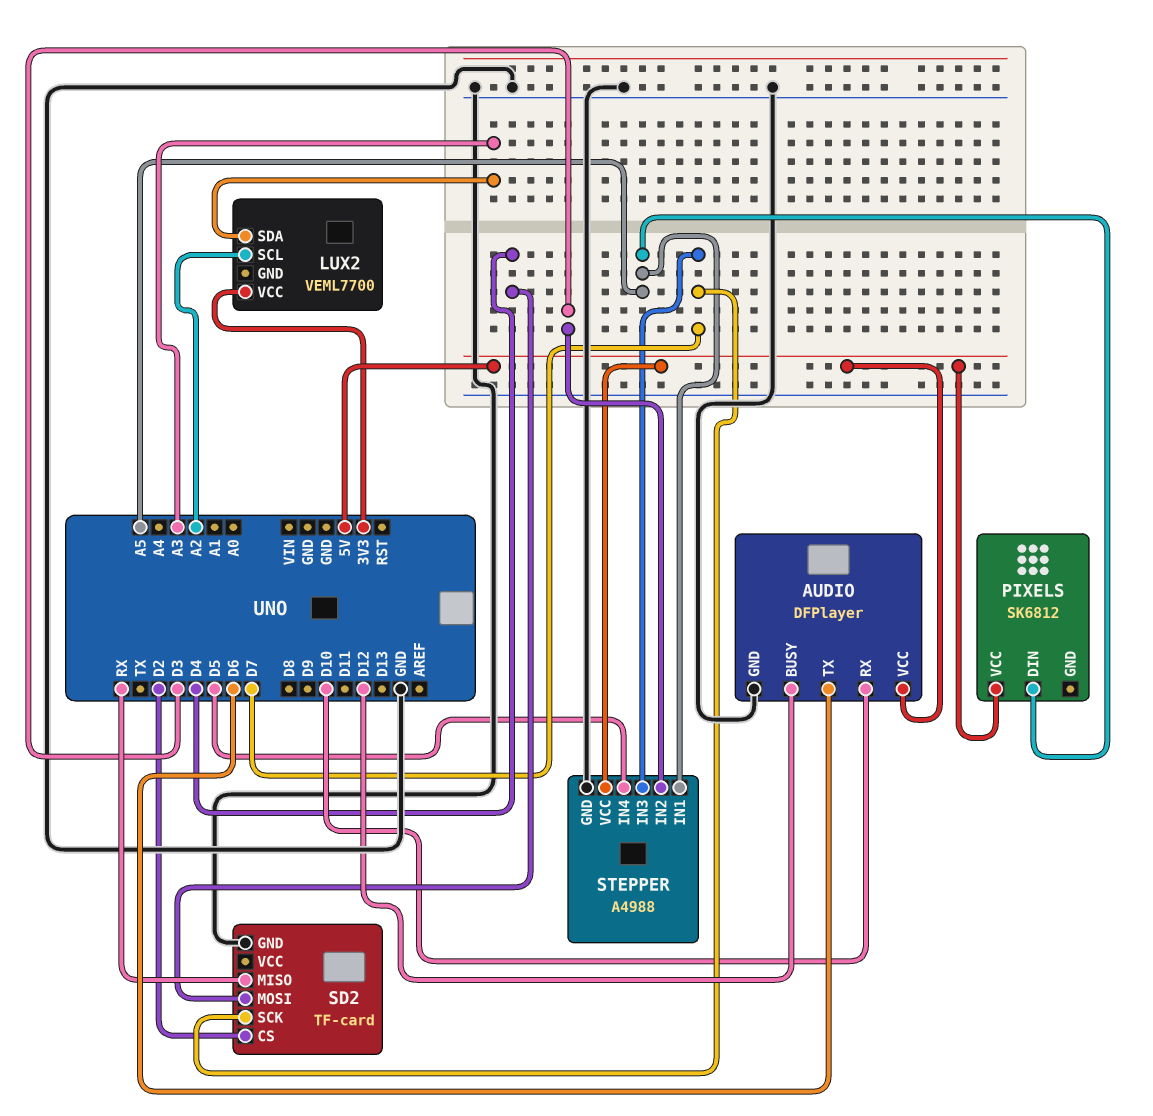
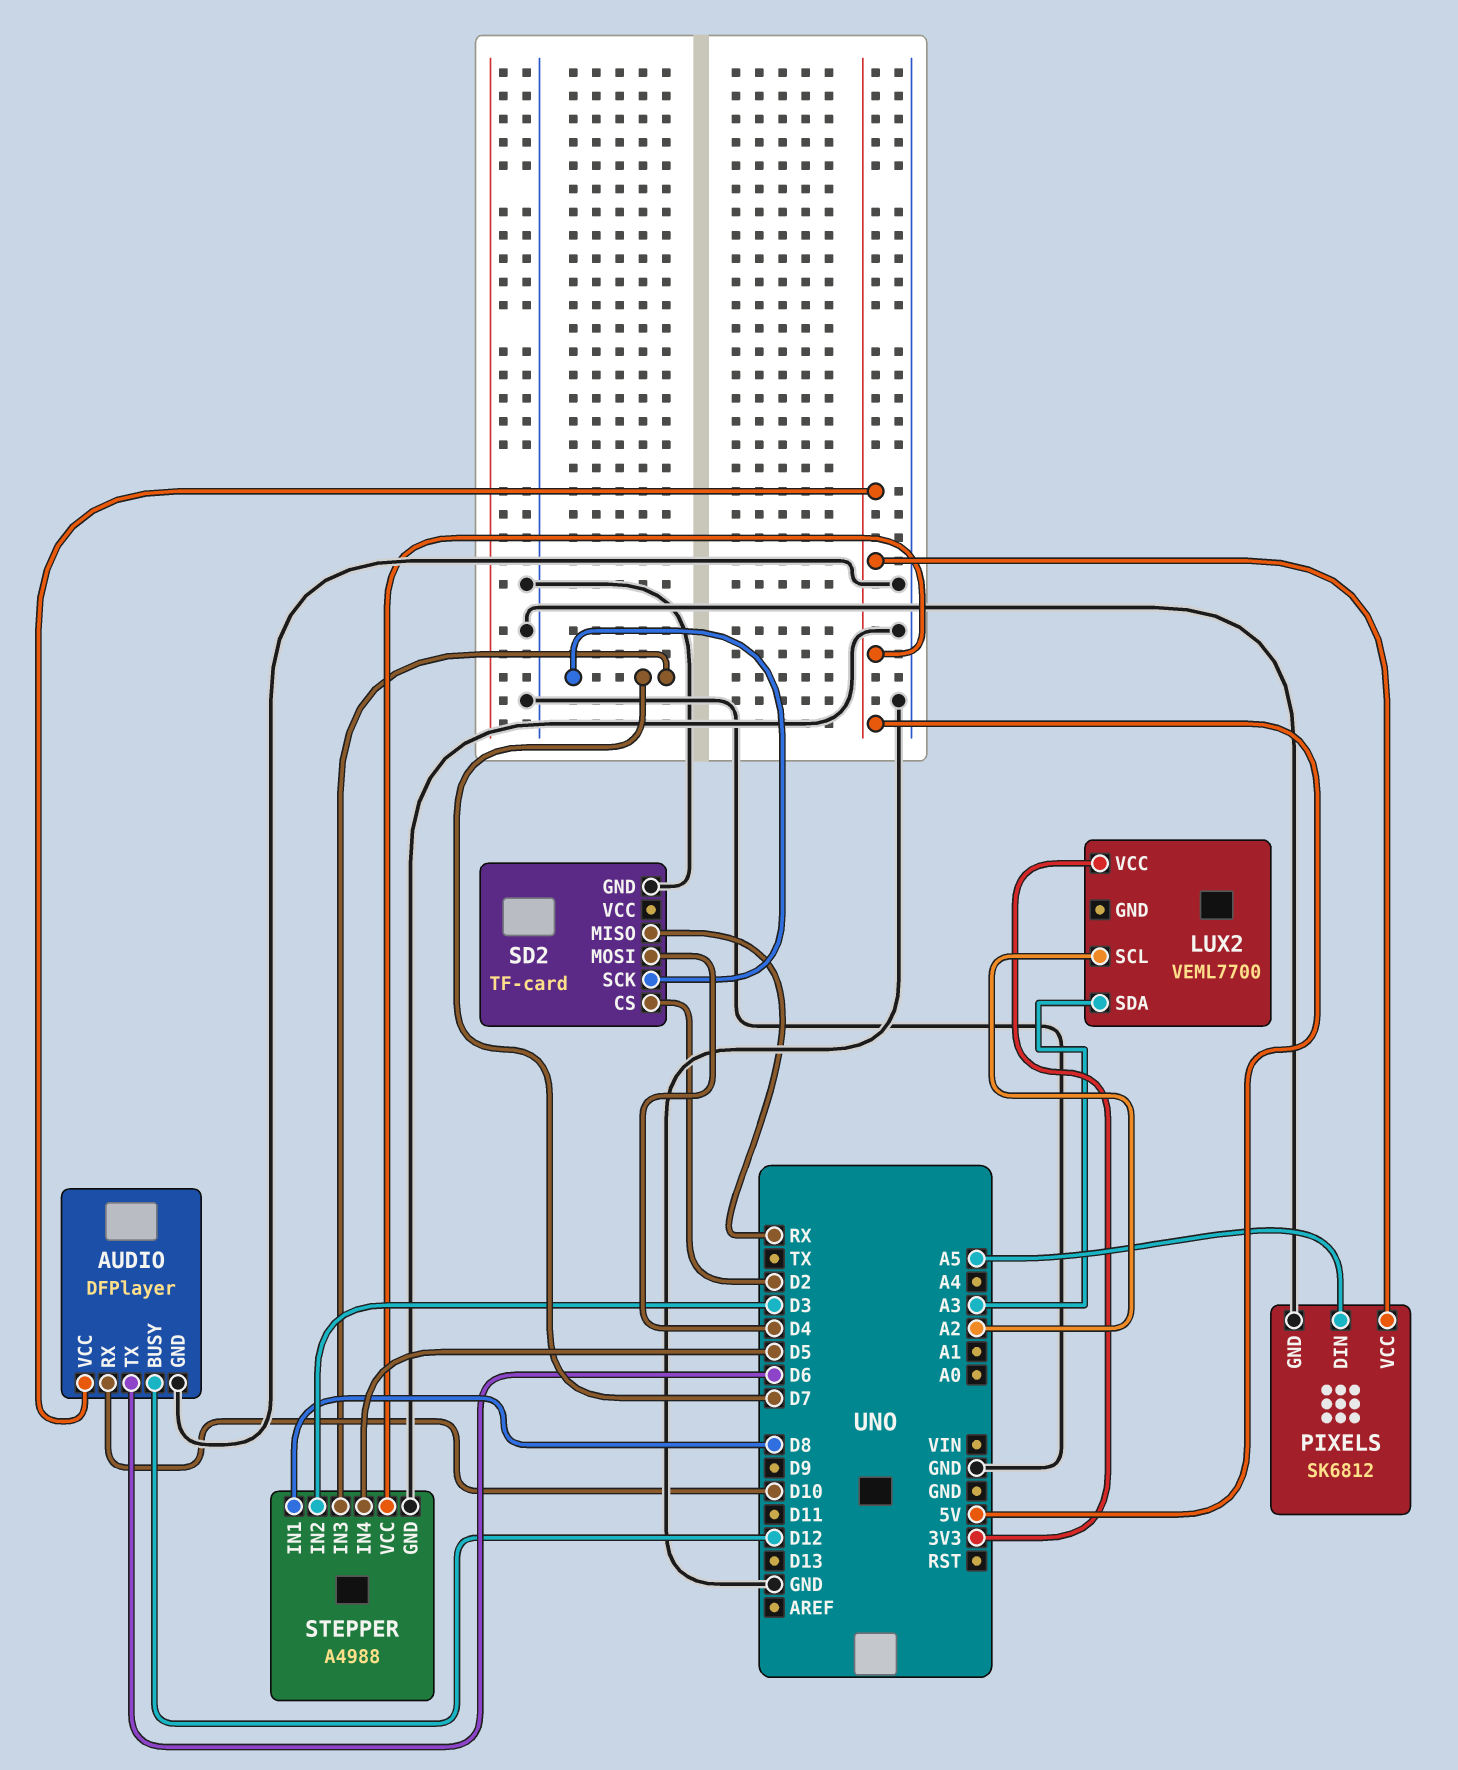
PIXELS pin GND: none -> GND
STEPPER pin IN1: A5 -> D8

